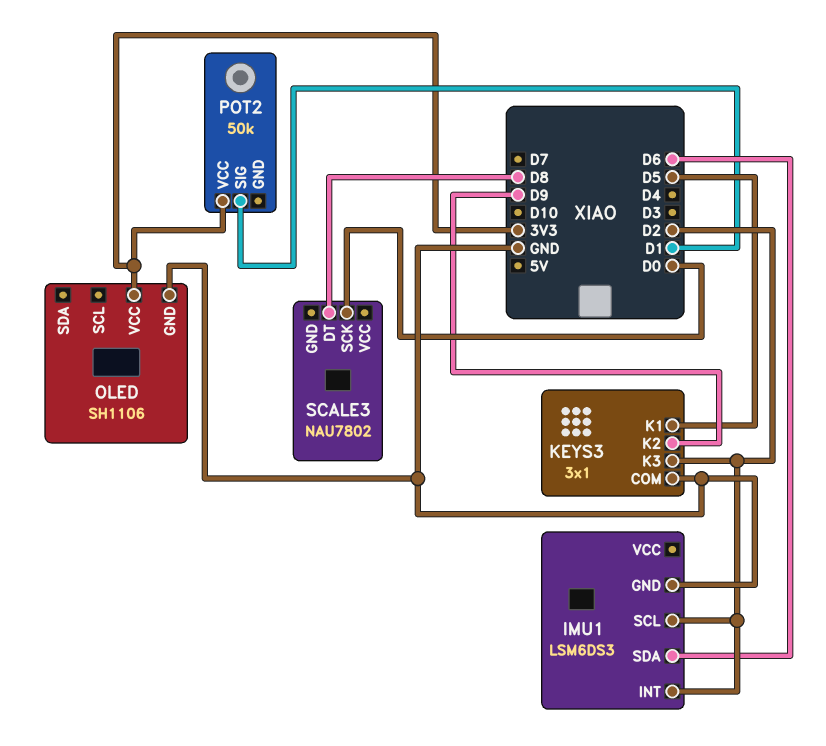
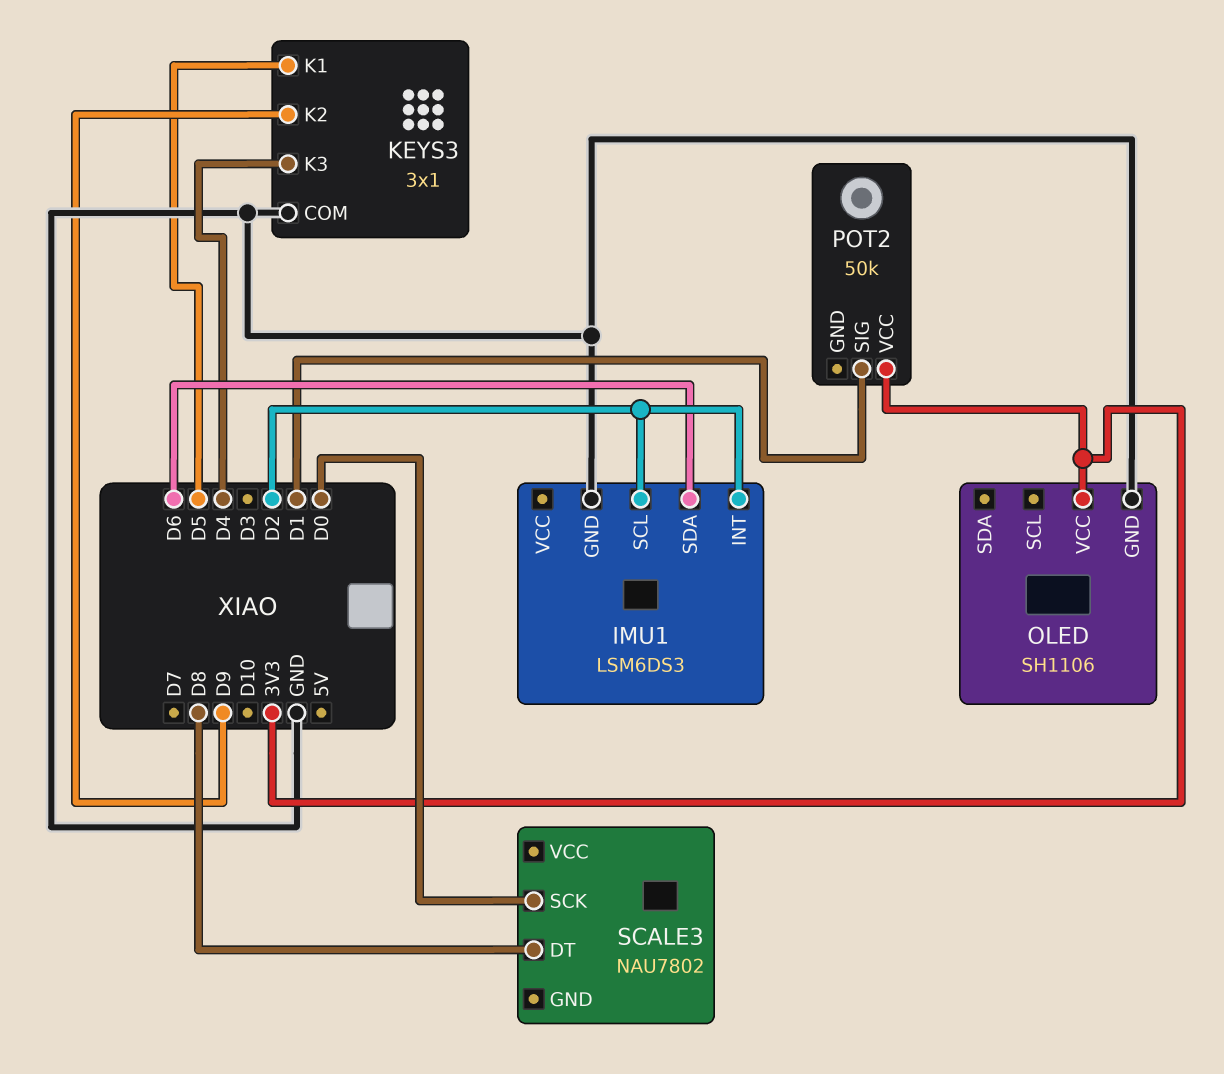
KEYS3 pin K3: D2 -> D4

